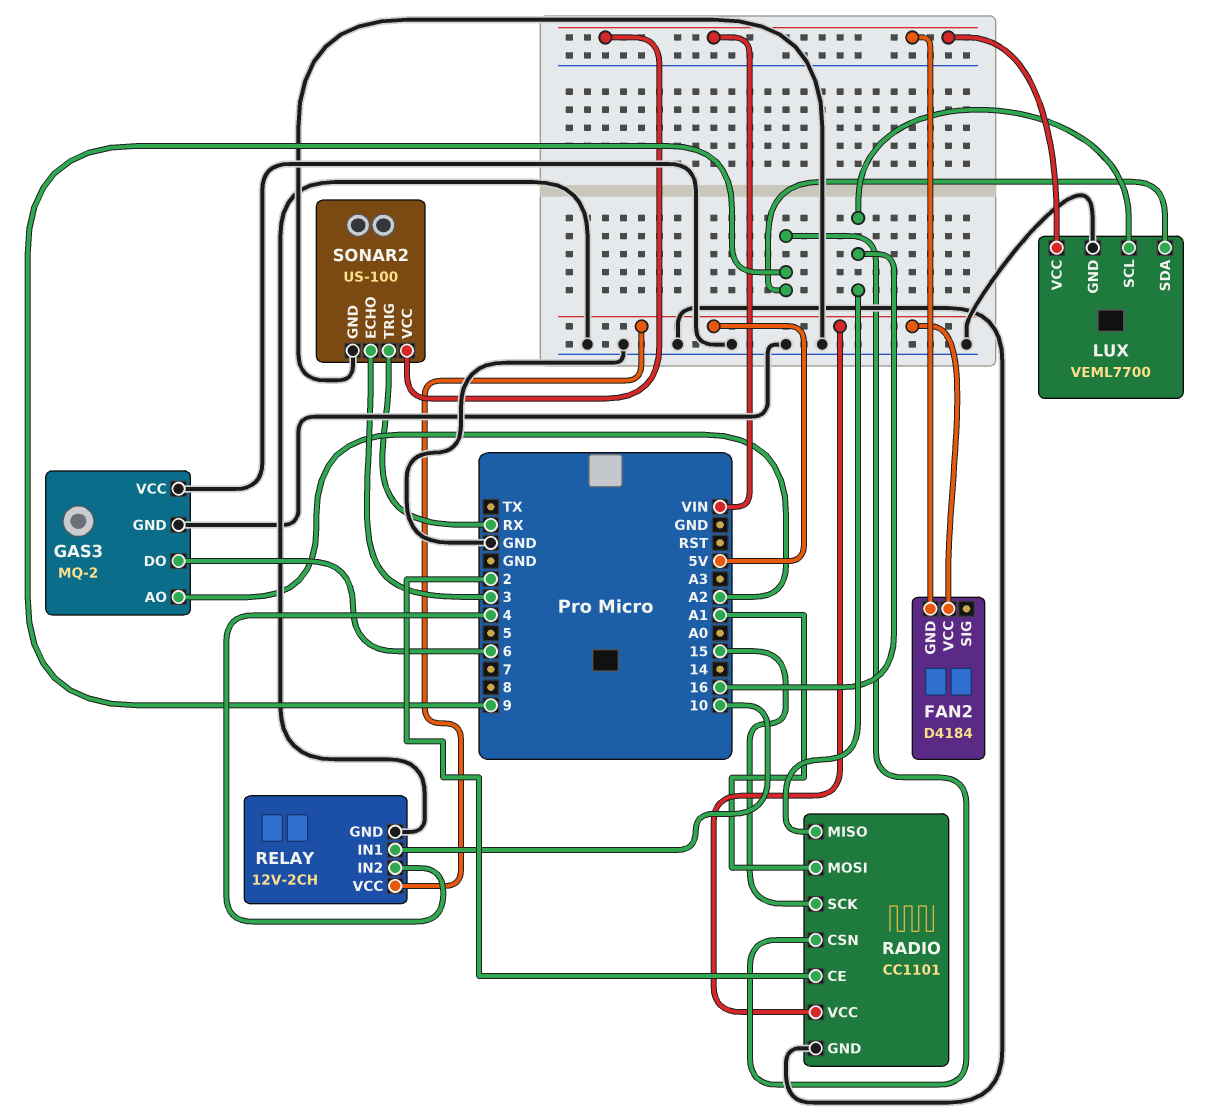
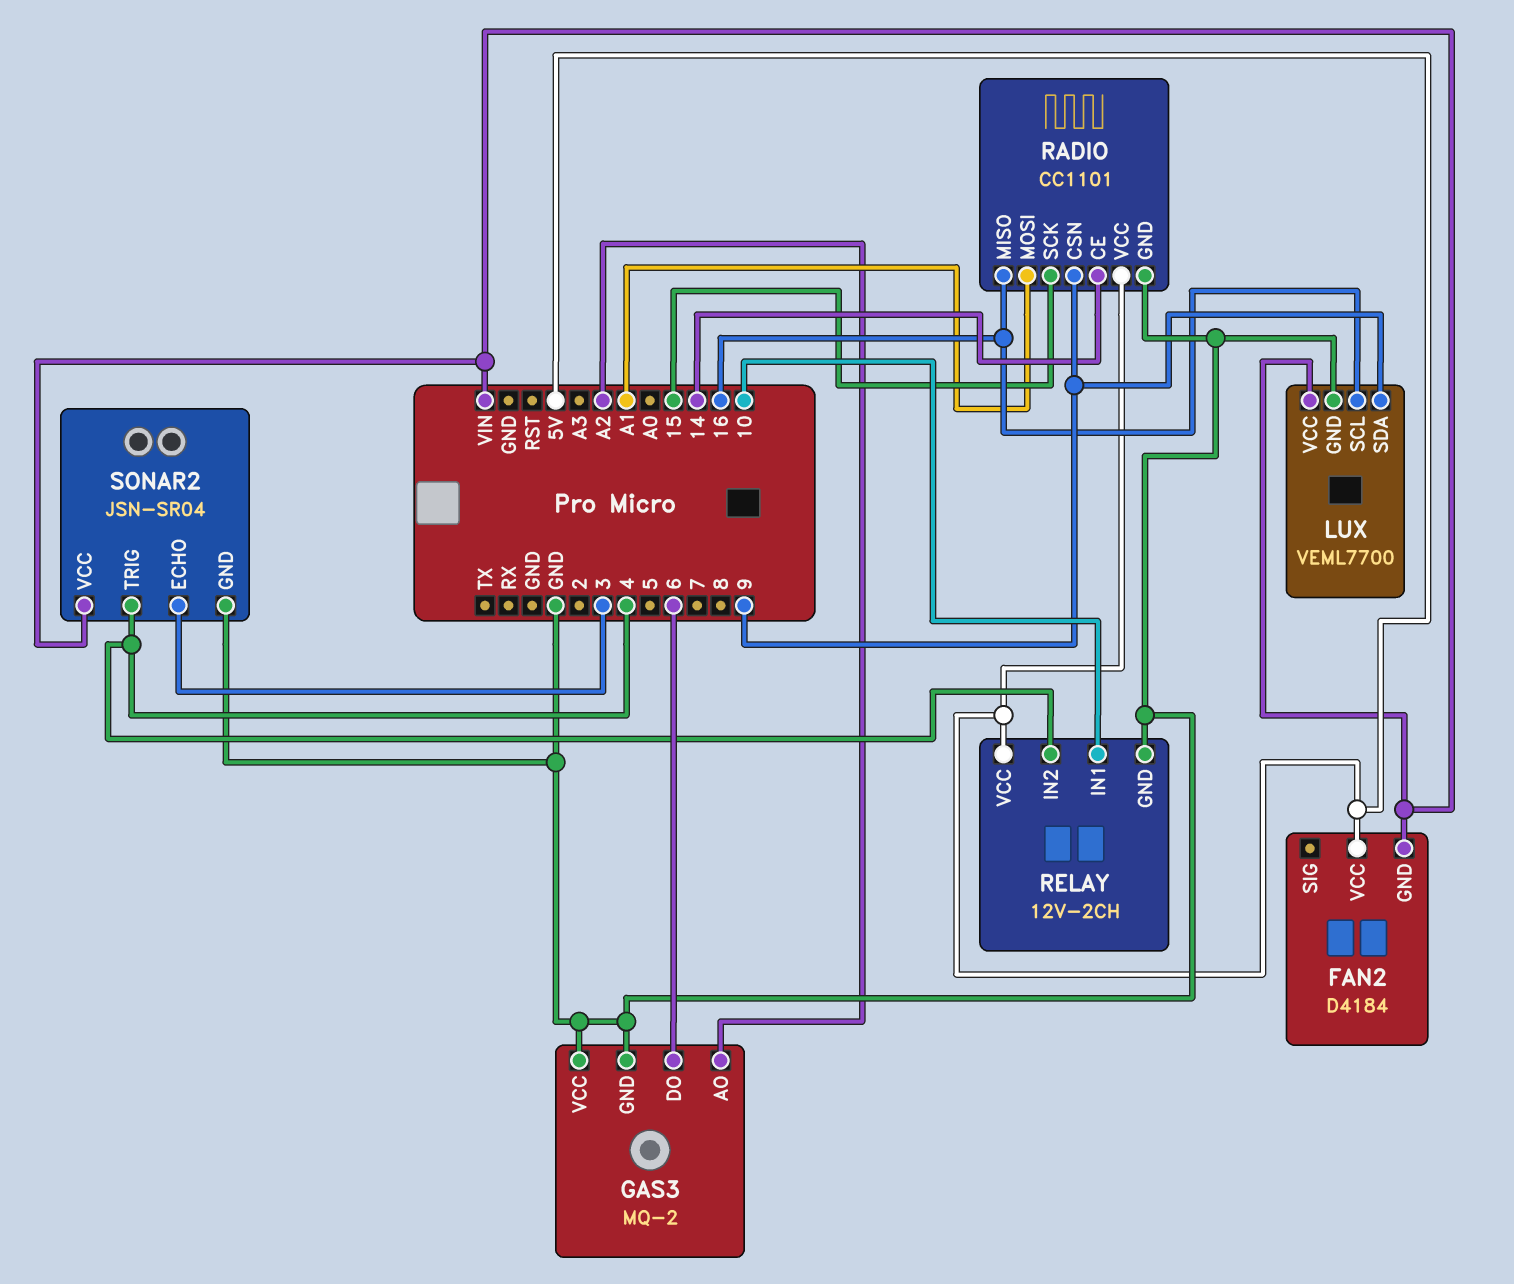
RADIO pin CE: 2 -> 14
SONAR2: US-100 -> JSN-SR04
SONAR2 pin TRIG: RX -> 4

